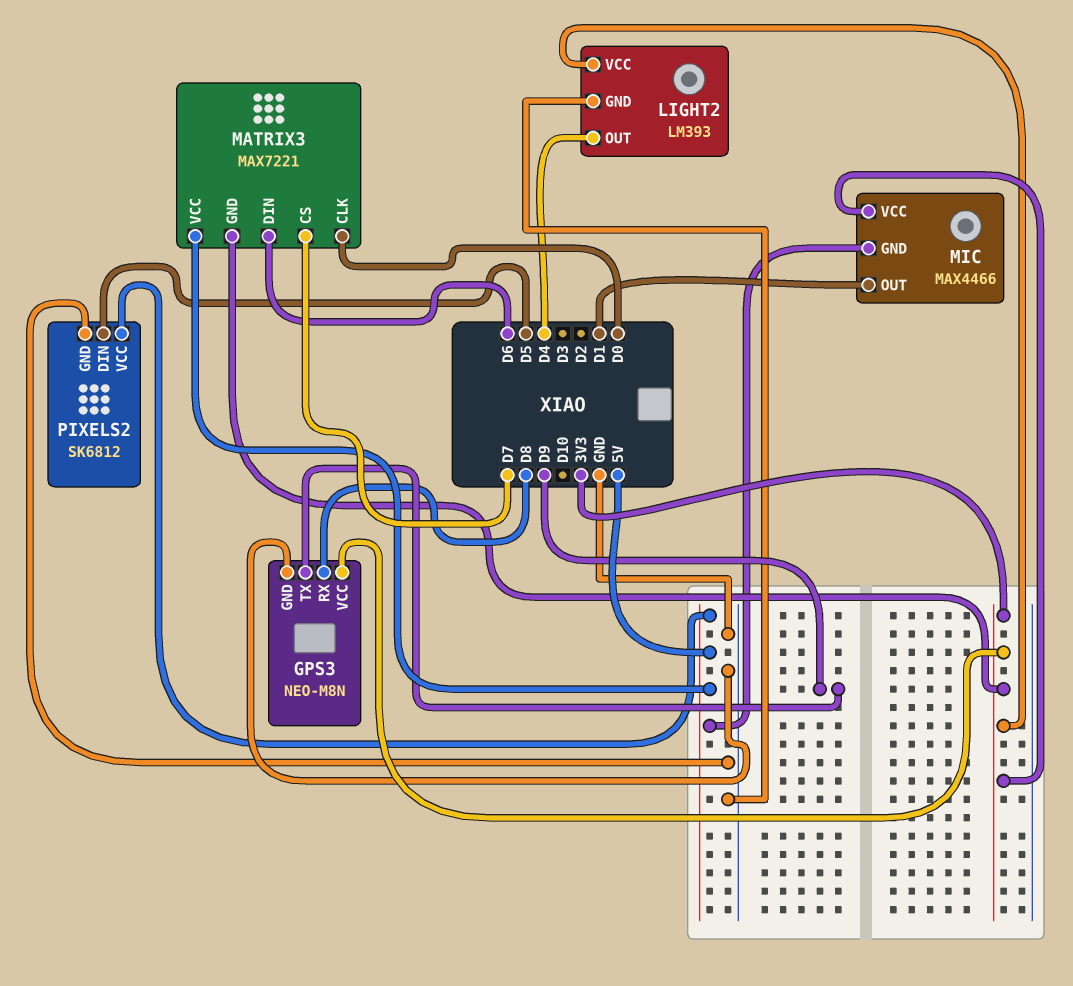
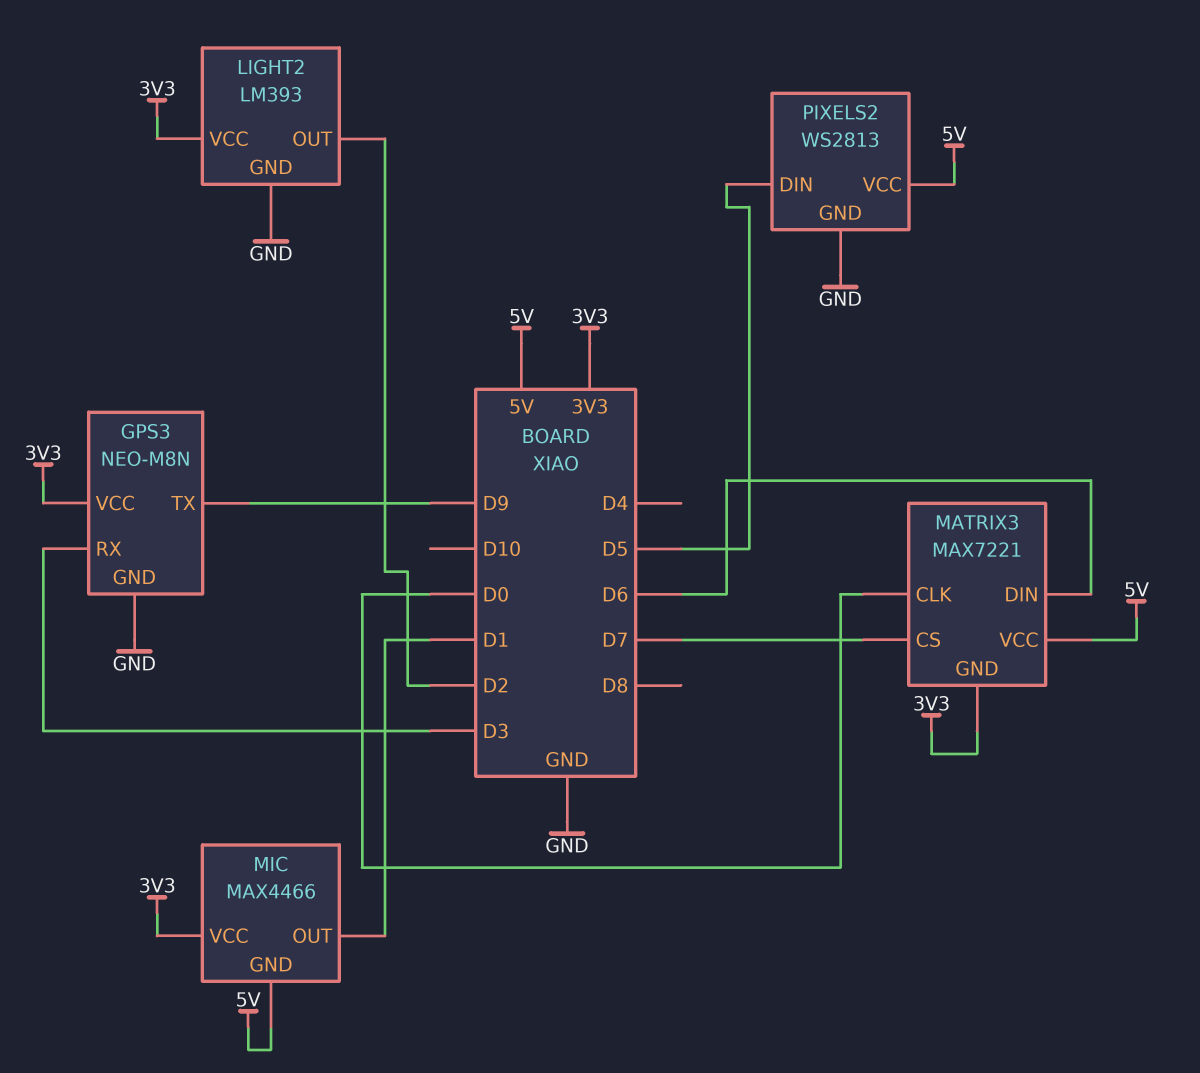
GPS3 pin RX: D8 -> D3
LIGHT2 pin OUT: D4 -> D2
PIXELS2: SK6812 -> WS2813

